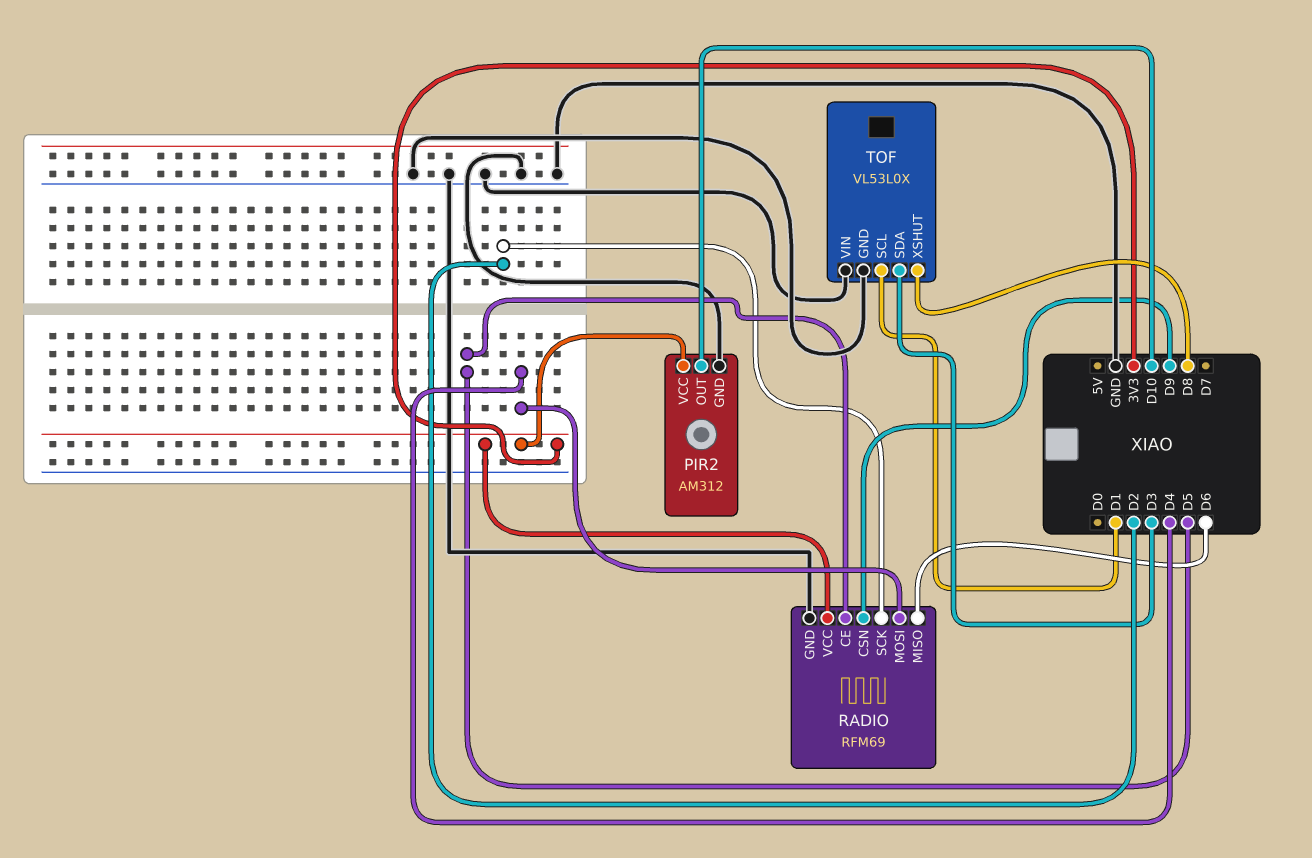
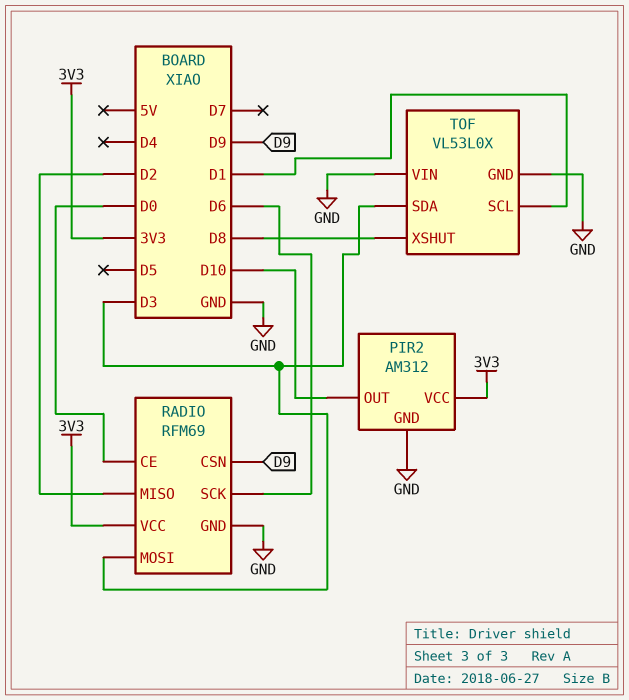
RADIO pin CE: D5 -> D0
RADIO pin MISO: D6 -> D2
RADIO pin MOSI: D4 -> D3
RADIO pin SCK: D2 -> D6

